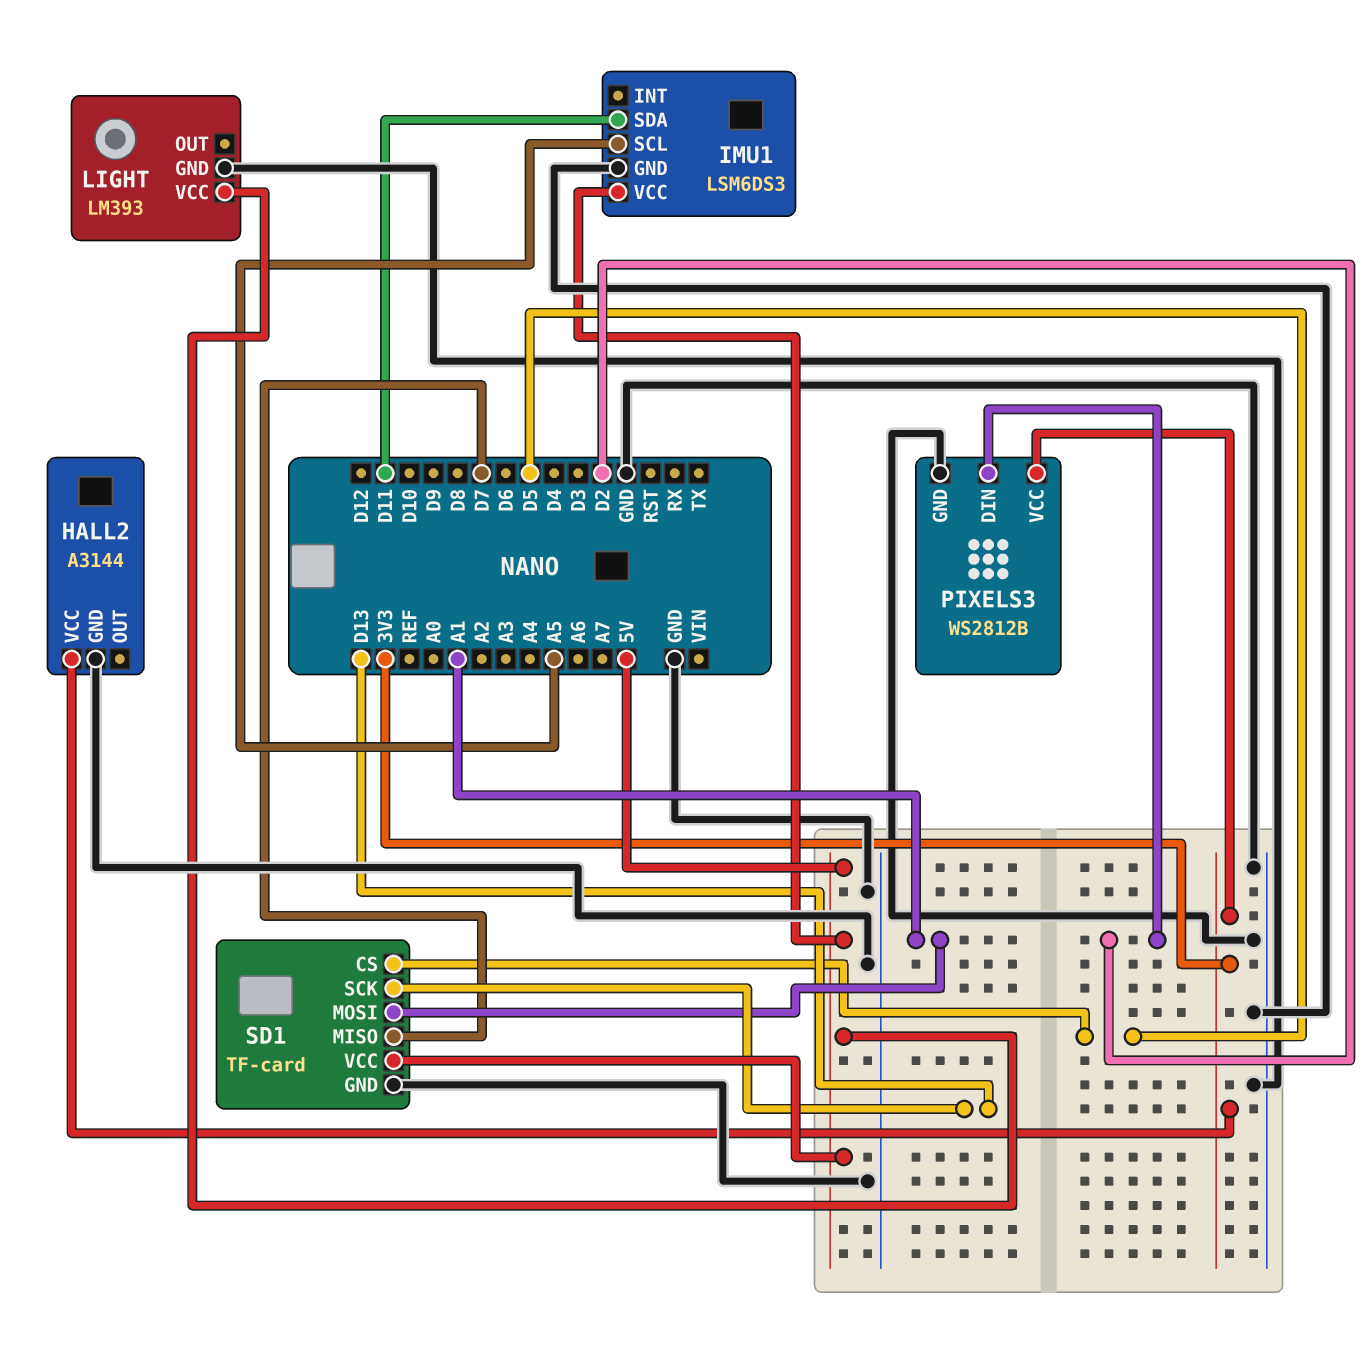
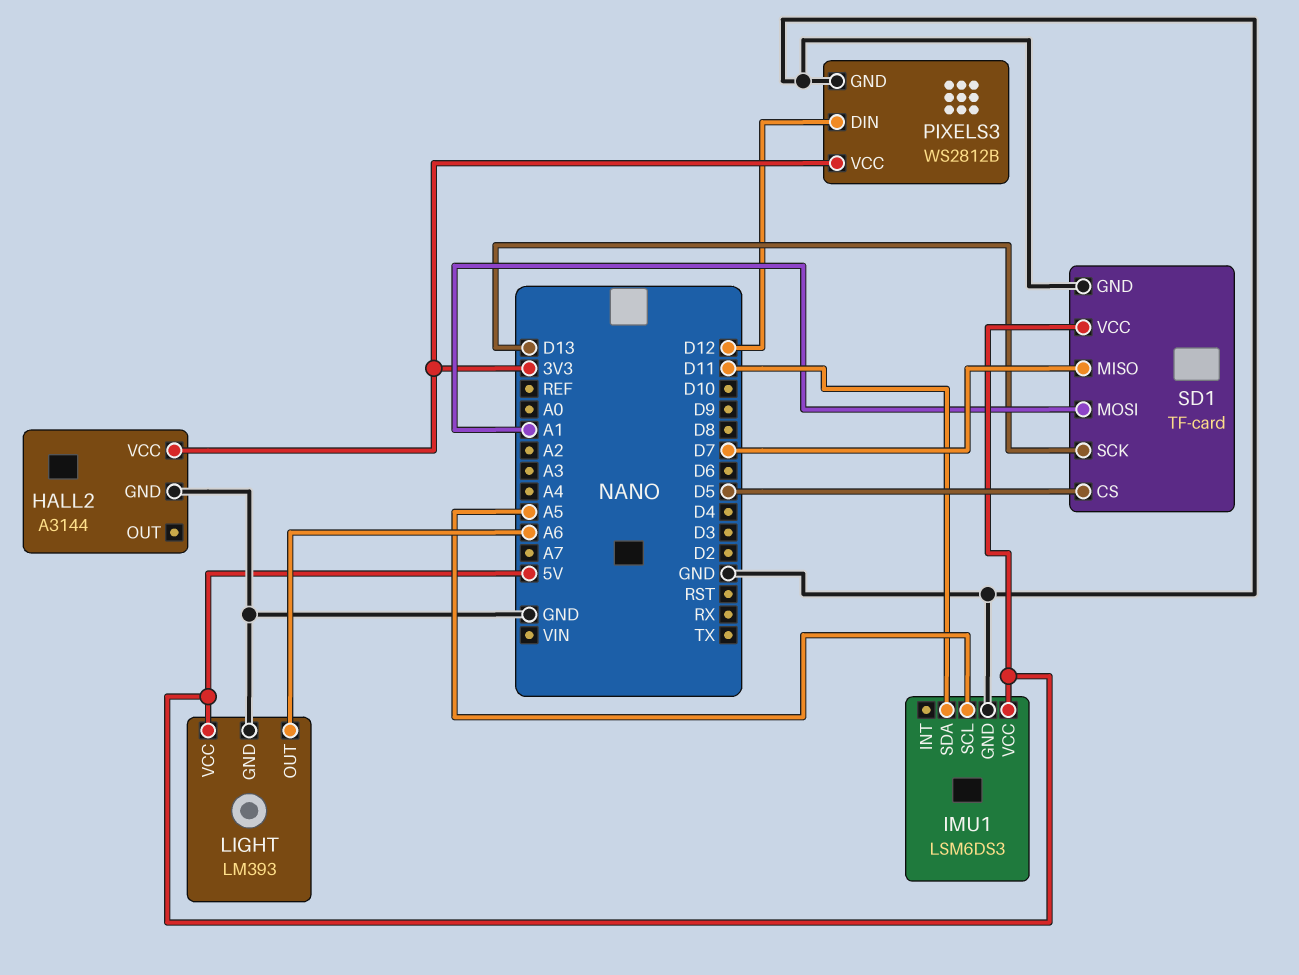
LIGHT pin OUT: none -> A6
PIXELS3 pin DIN: D2 -> D12

